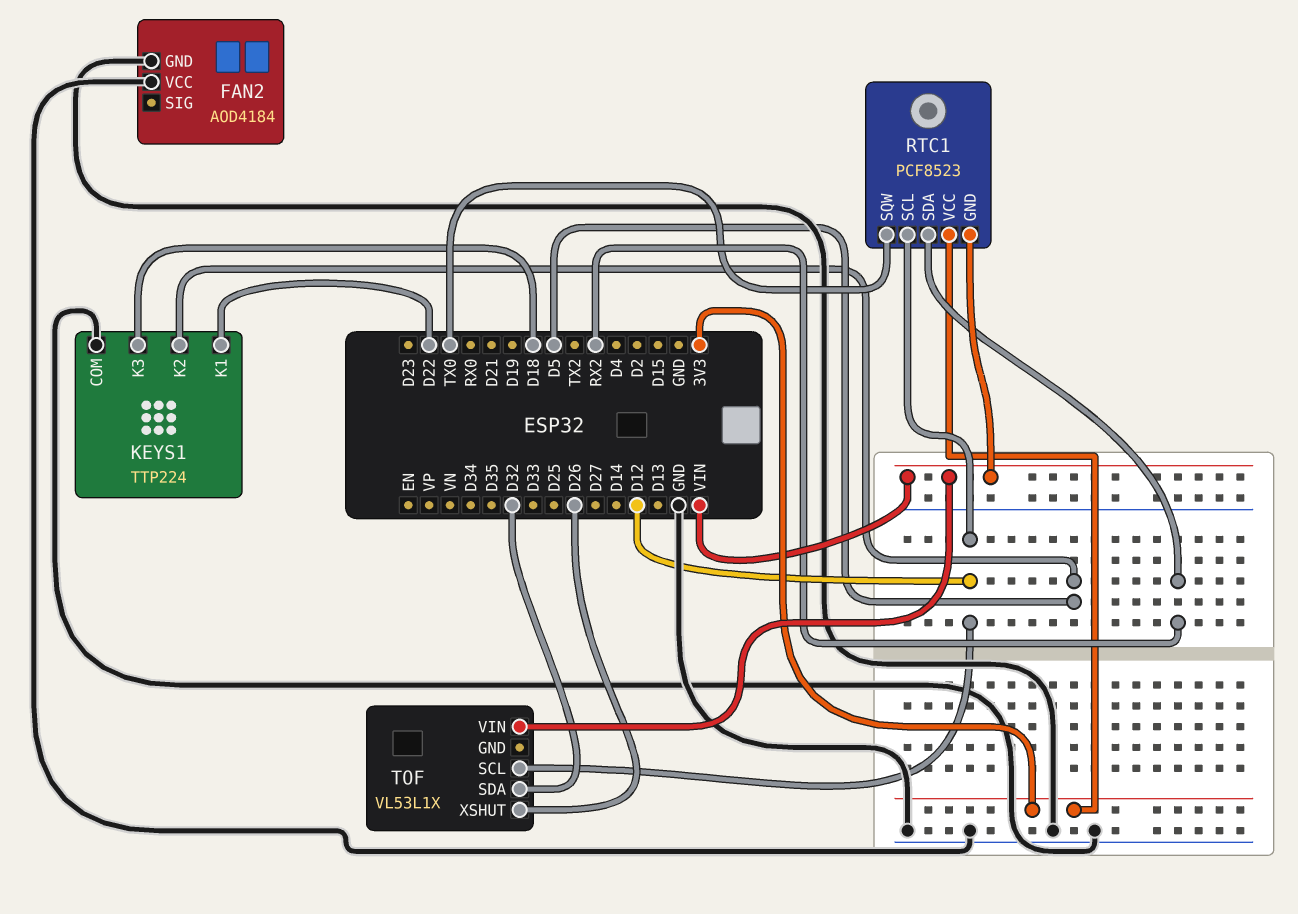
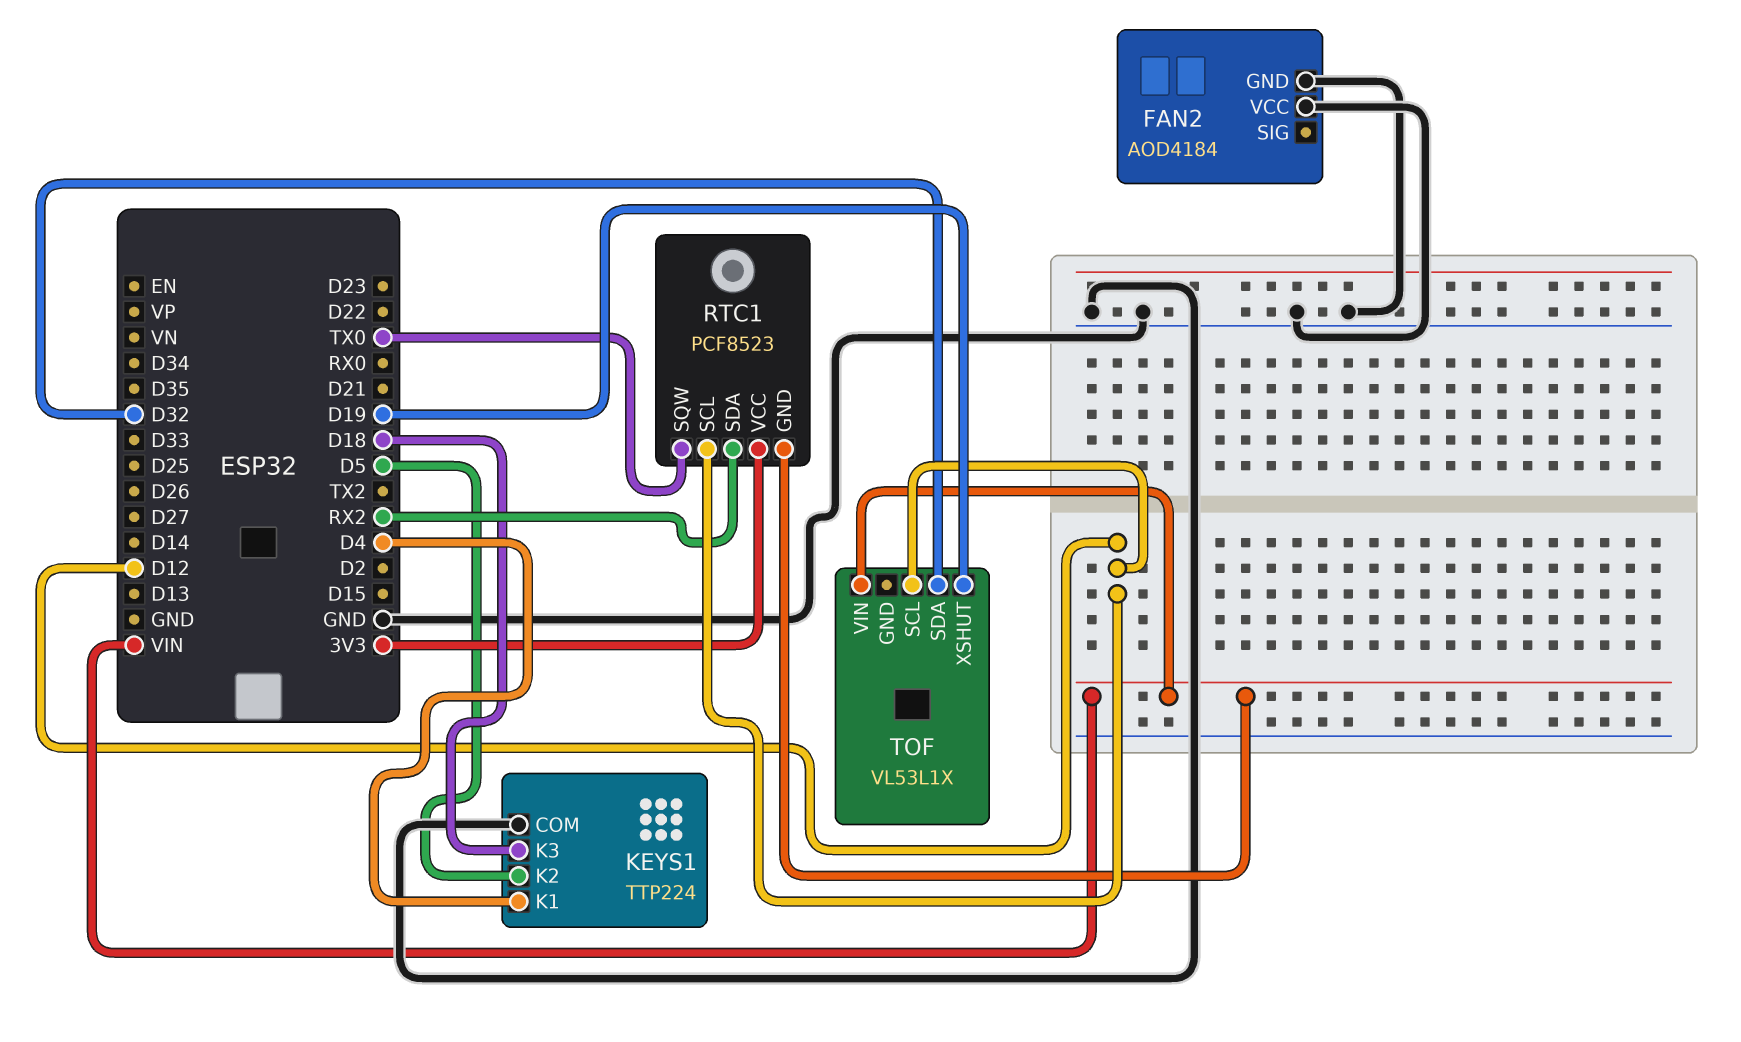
KEYS1 pin K1: D22 -> D4
TOF pin XSHUT: D26 -> D19

